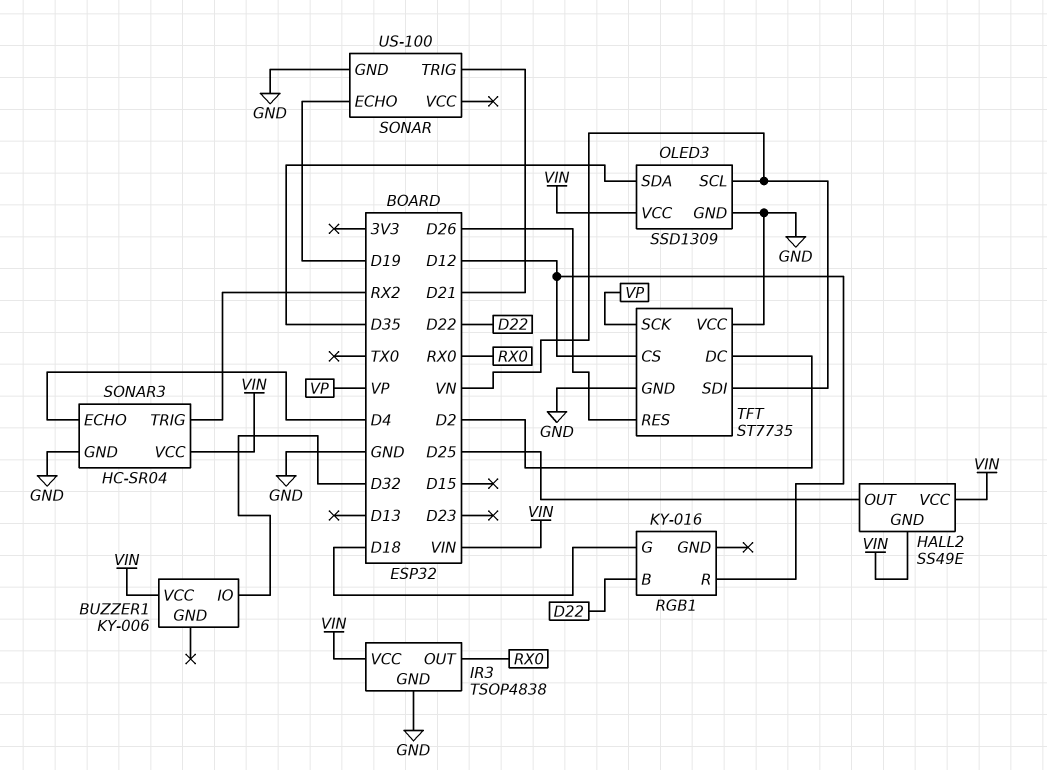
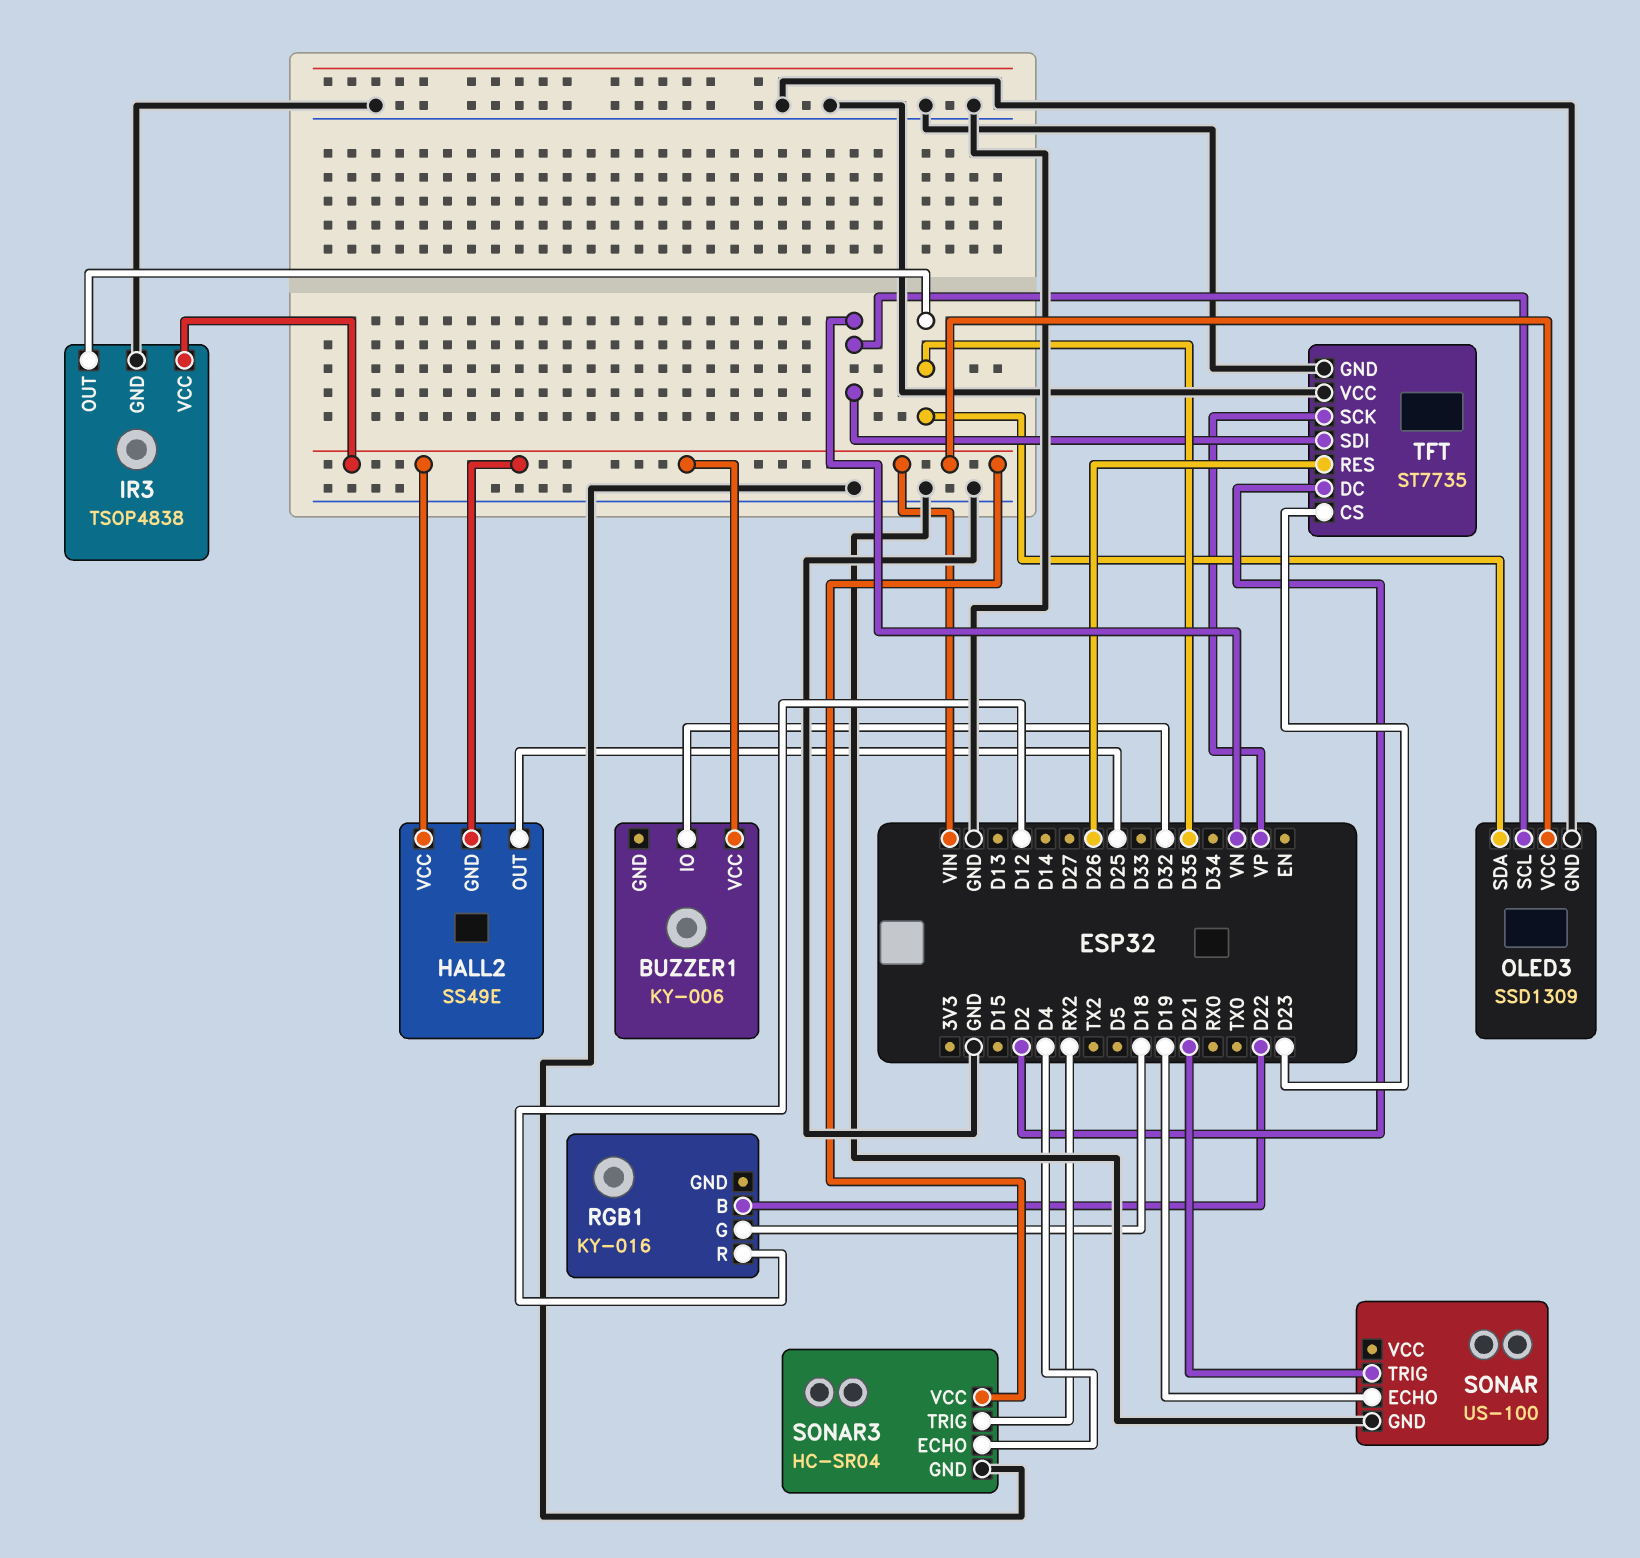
IR3 pin OUT: RX0 -> D35
TFT pin CS: D12 -> D23

